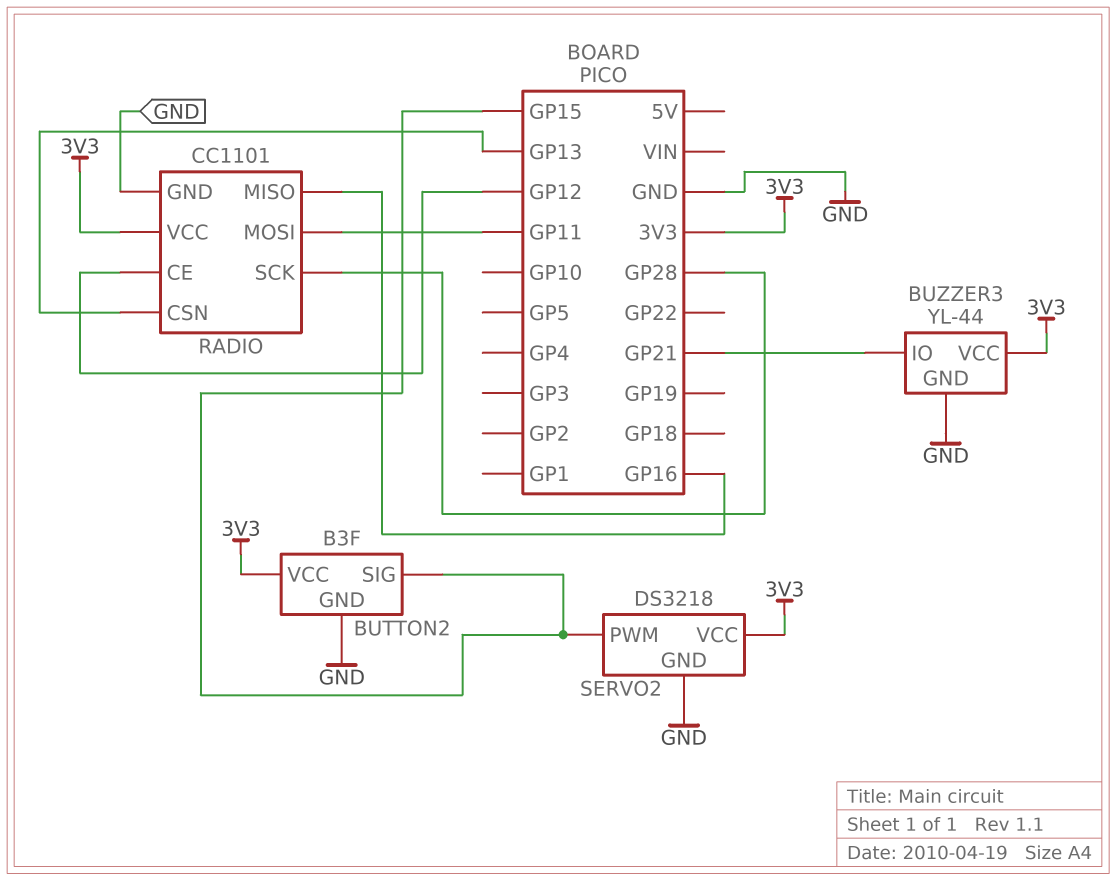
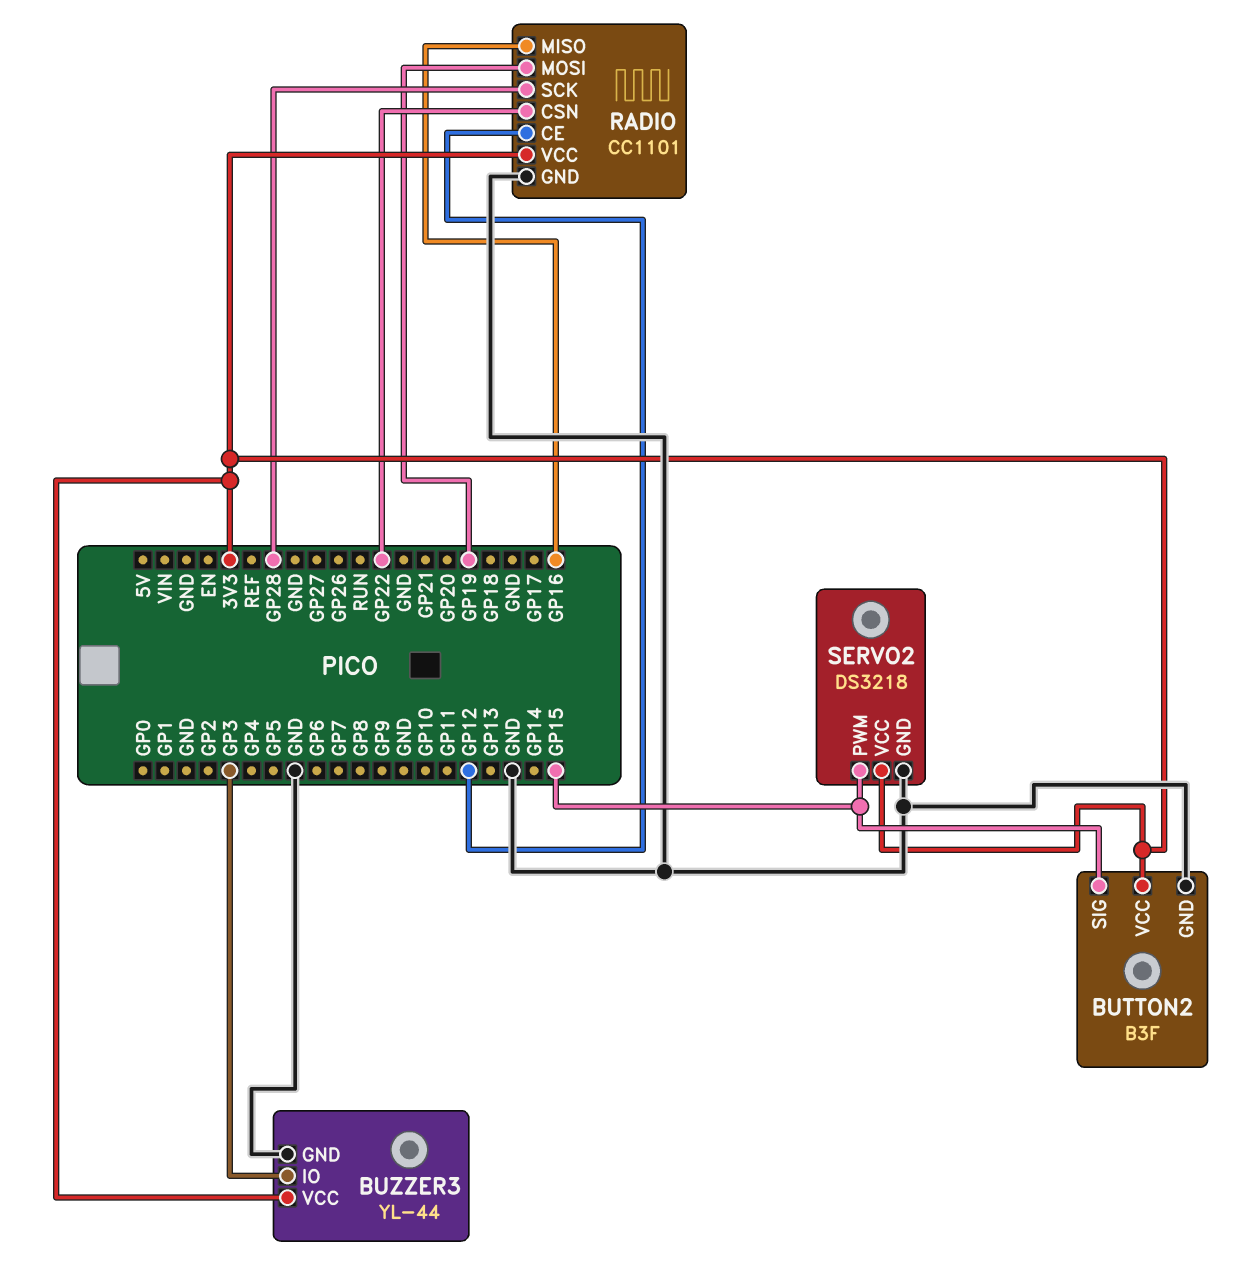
BUZZER3 pin IO: GP21 -> GP3
RADIO pin CSN: GP13 -> GP22
RADIO pin MOSI: GP11 -> GP19

